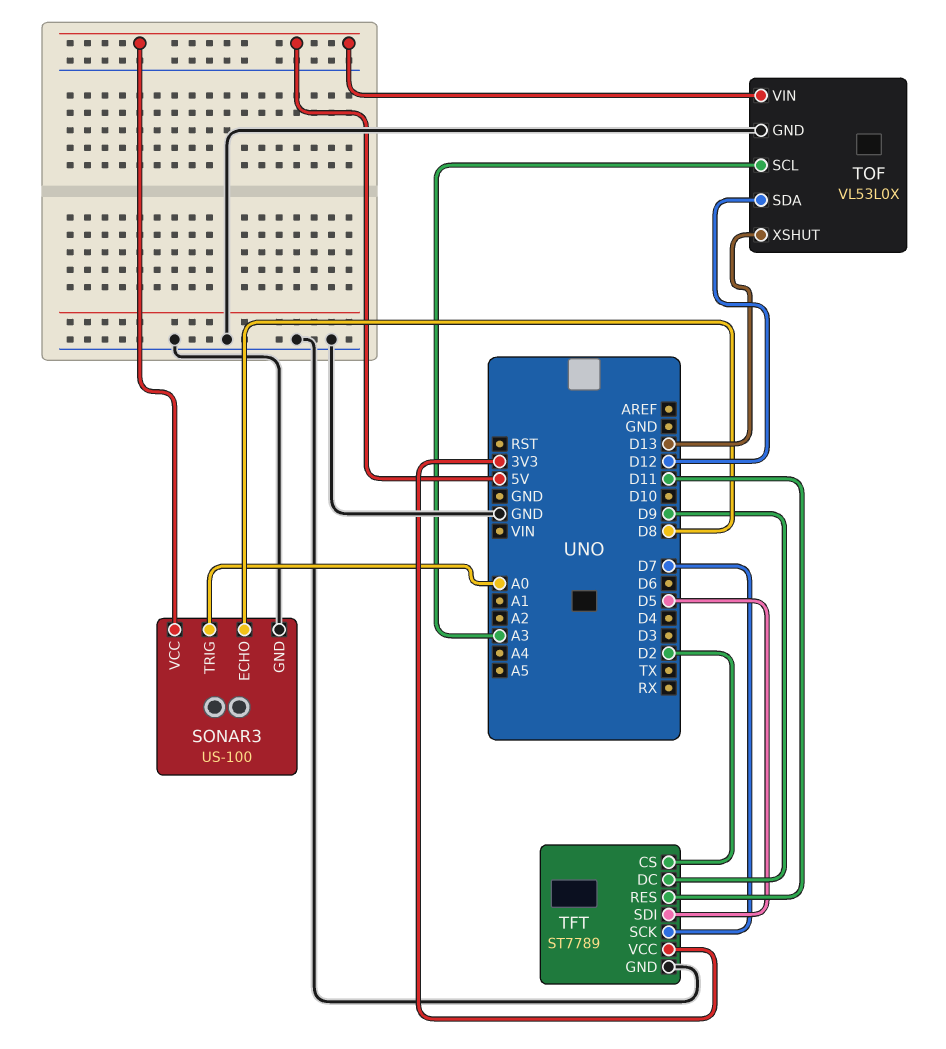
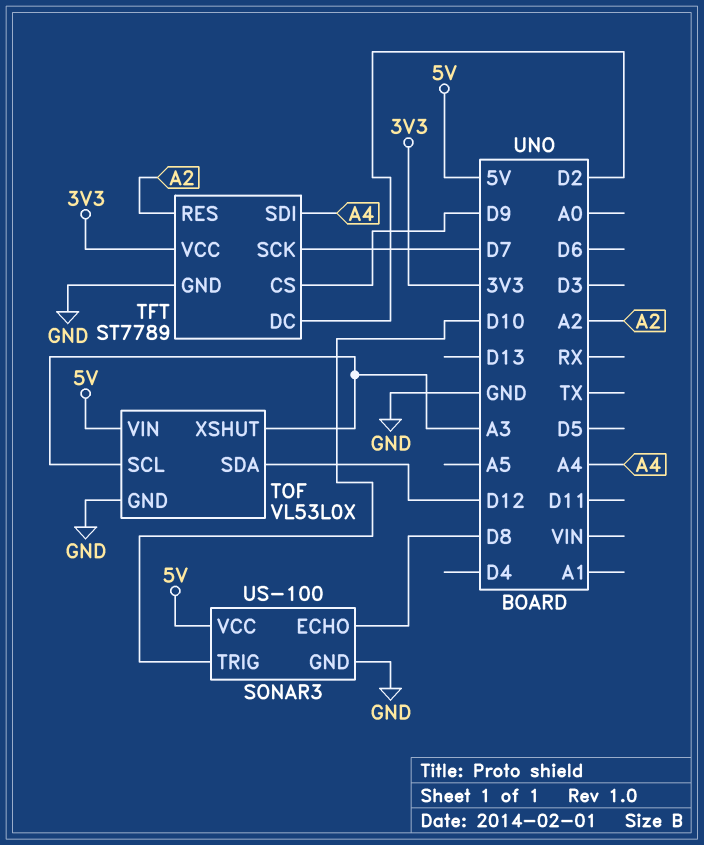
SONAR3 pin TRIG: A0 -> D10
TFT pin CS: D2 -> D9
TFT pin DC: D9 -> D2
TFT pin RES: D11 -> A2
TFT pin SDI: D5 -> A4
TOF pin XSHUT: D13 -> A3

